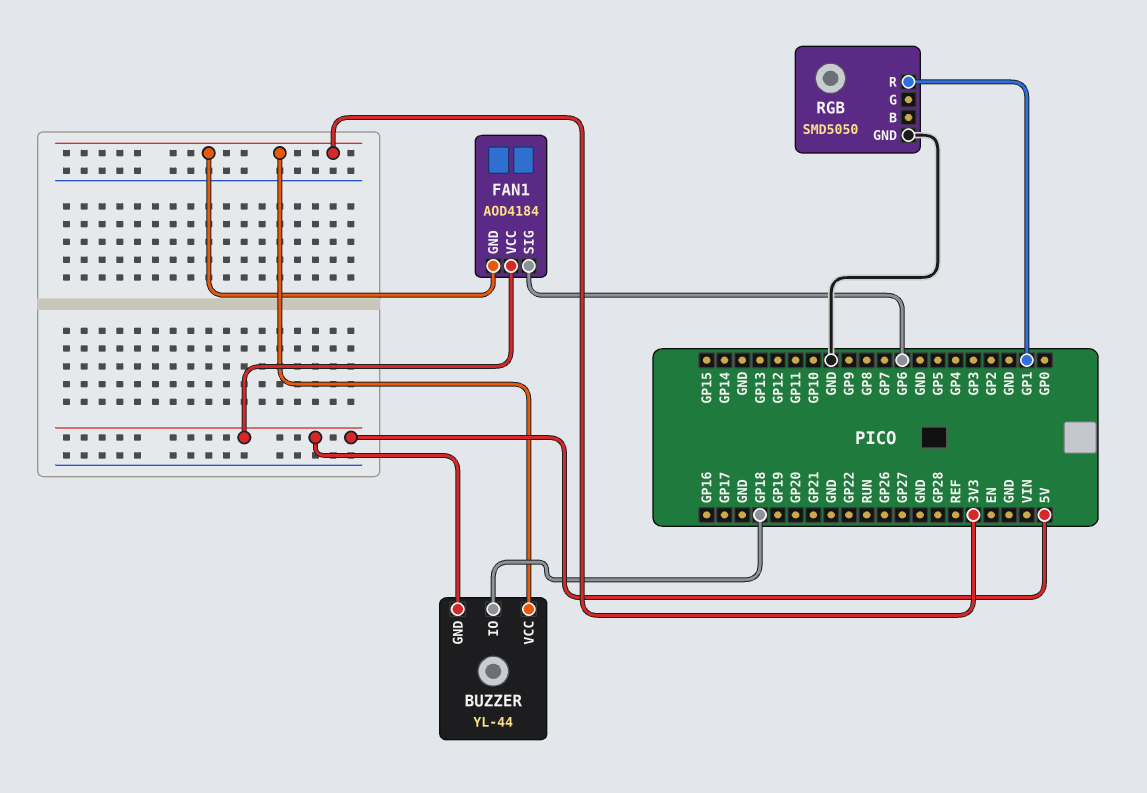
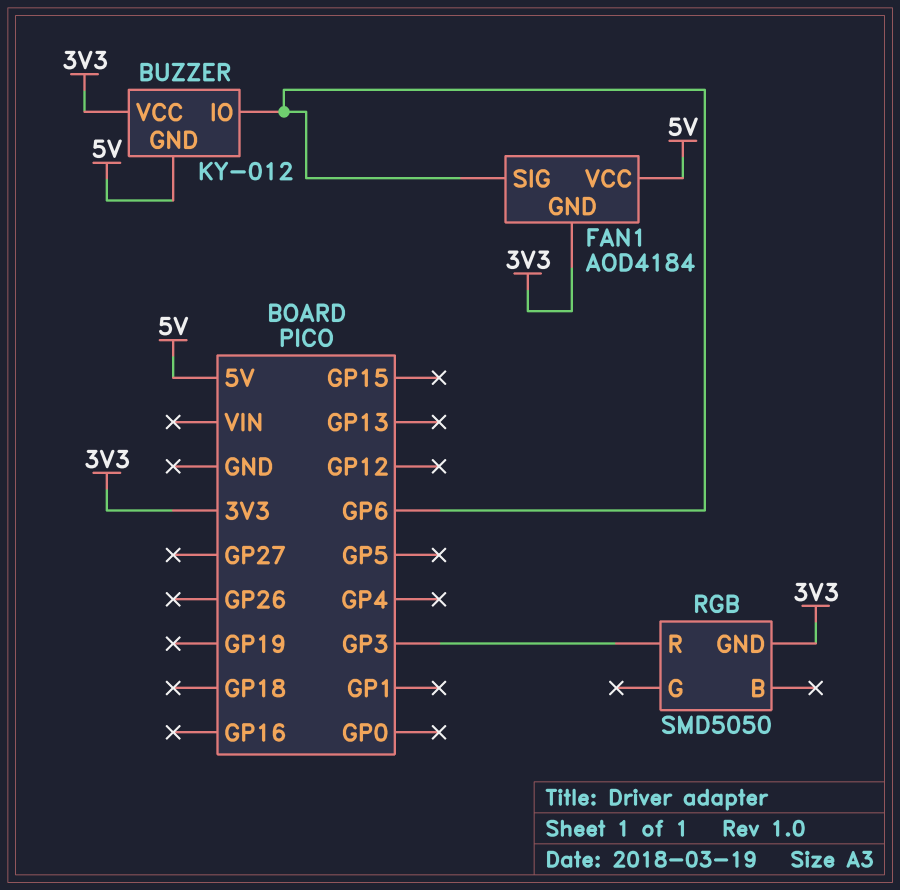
BUZZER: YL-44 -> KY-012
BUZZER pin IO: GP18 -> GP6
RGB pin GND: GND -> 3V3
RGB pin R: GP1 -> GP3

